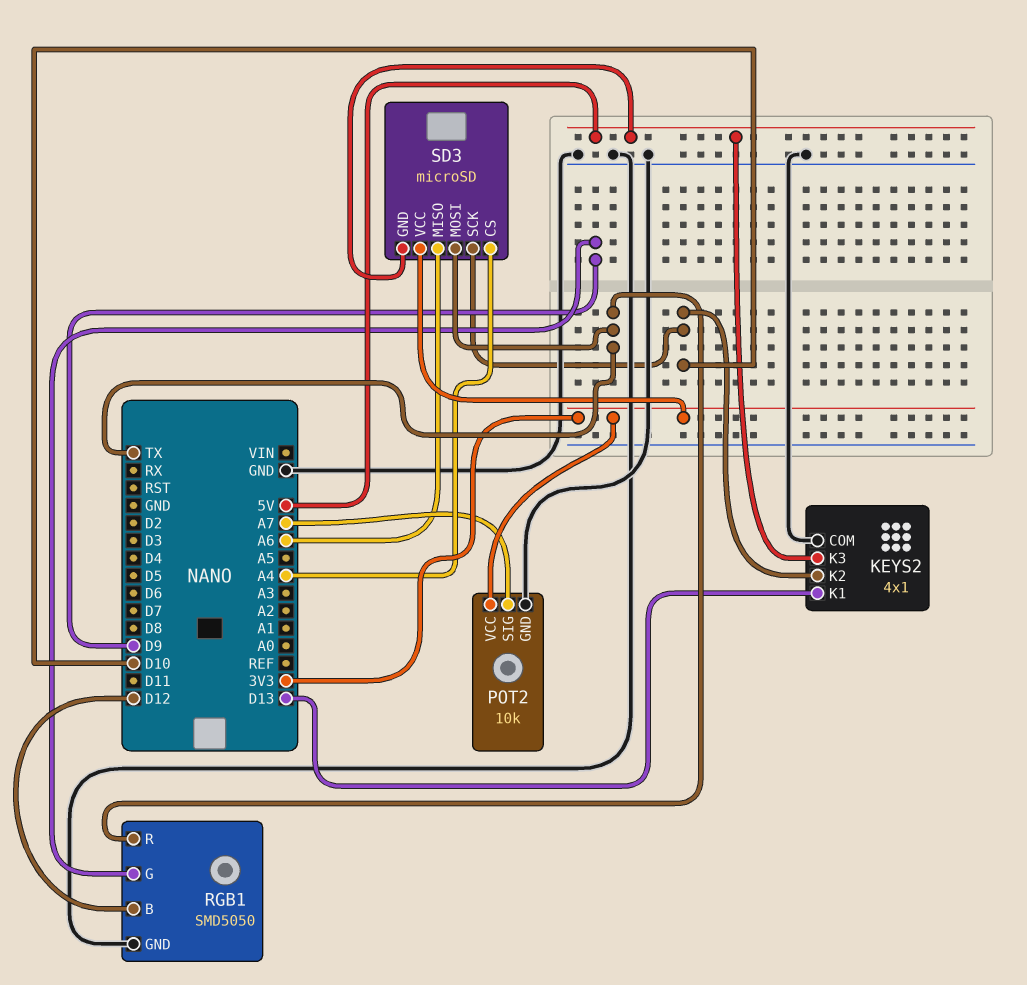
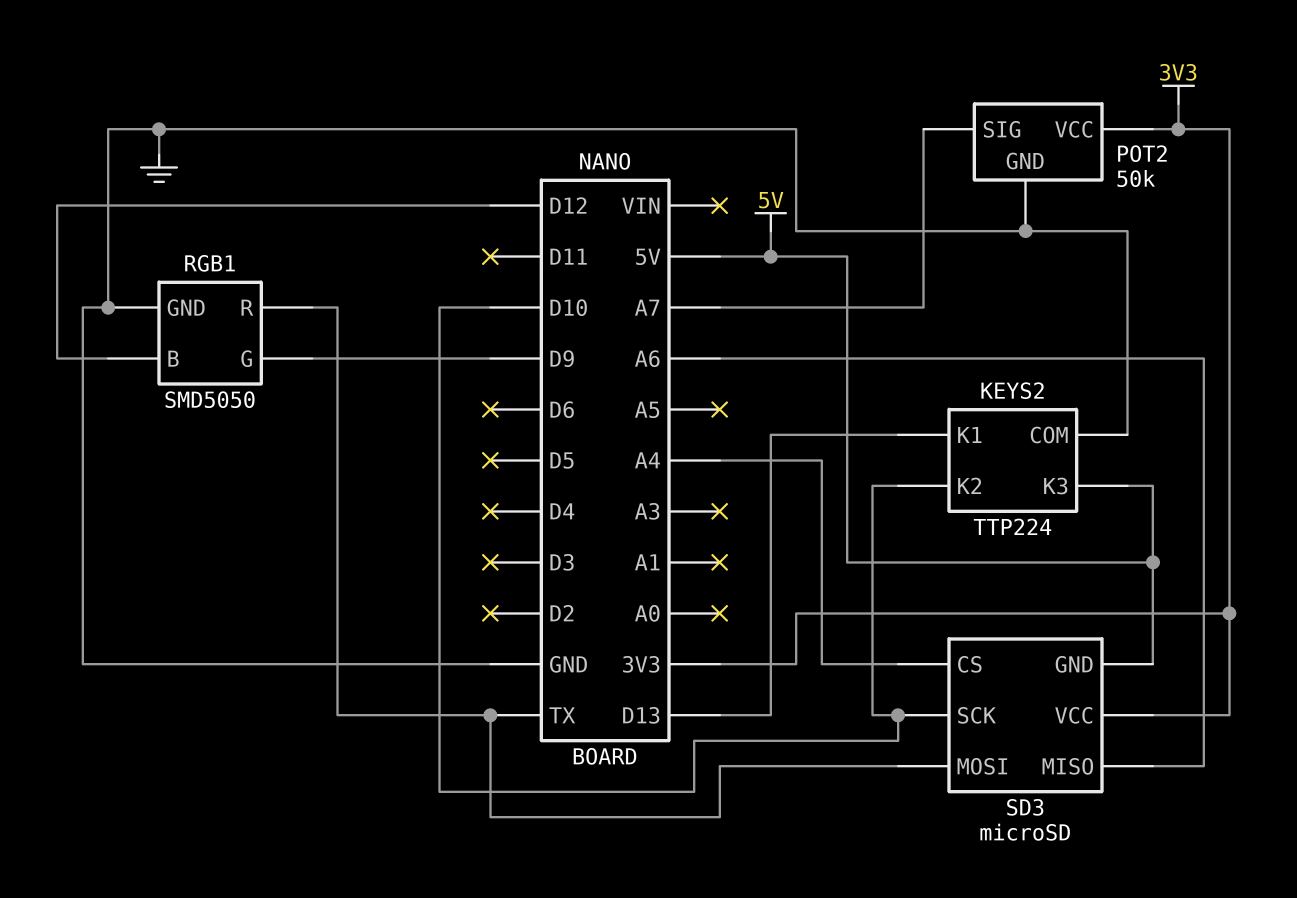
KEYS2: 4x1 -> TTP224
POT2: 10k -> 50k

